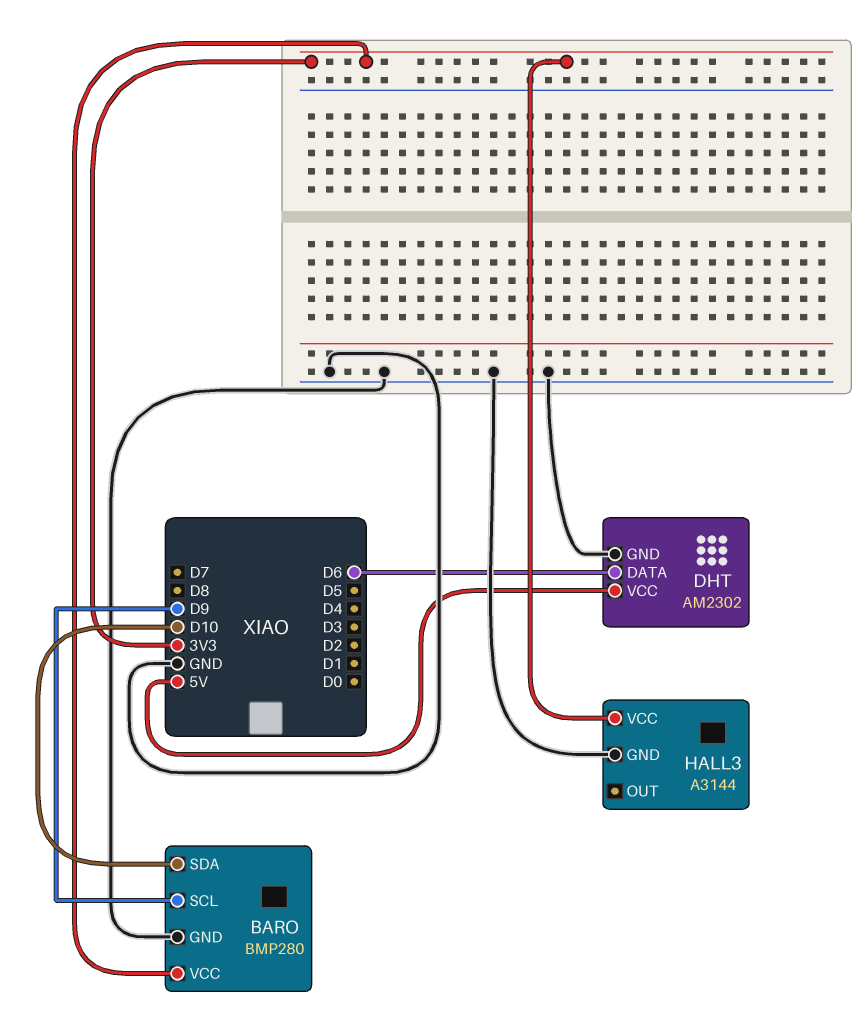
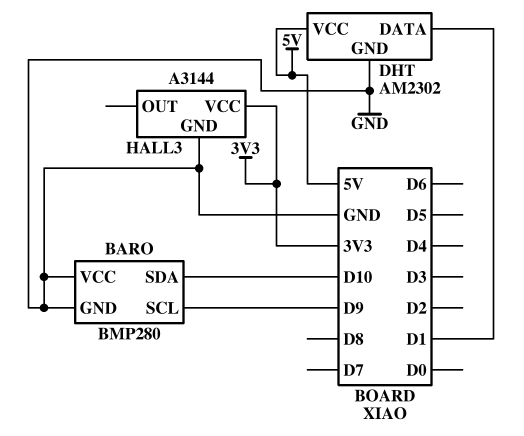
BARO pin VCC: 3V3 -> GND
DHT pin DATA: D6 -> D1

